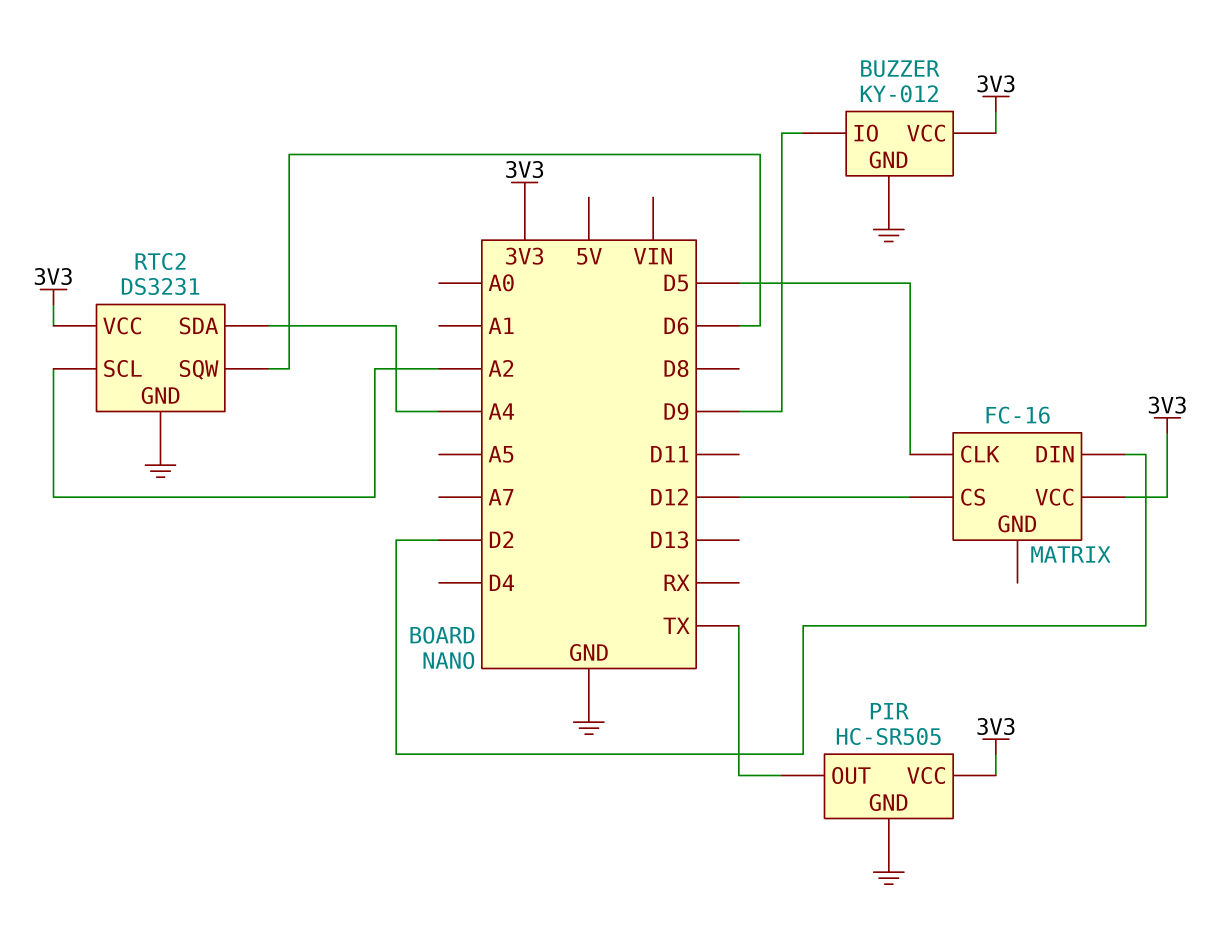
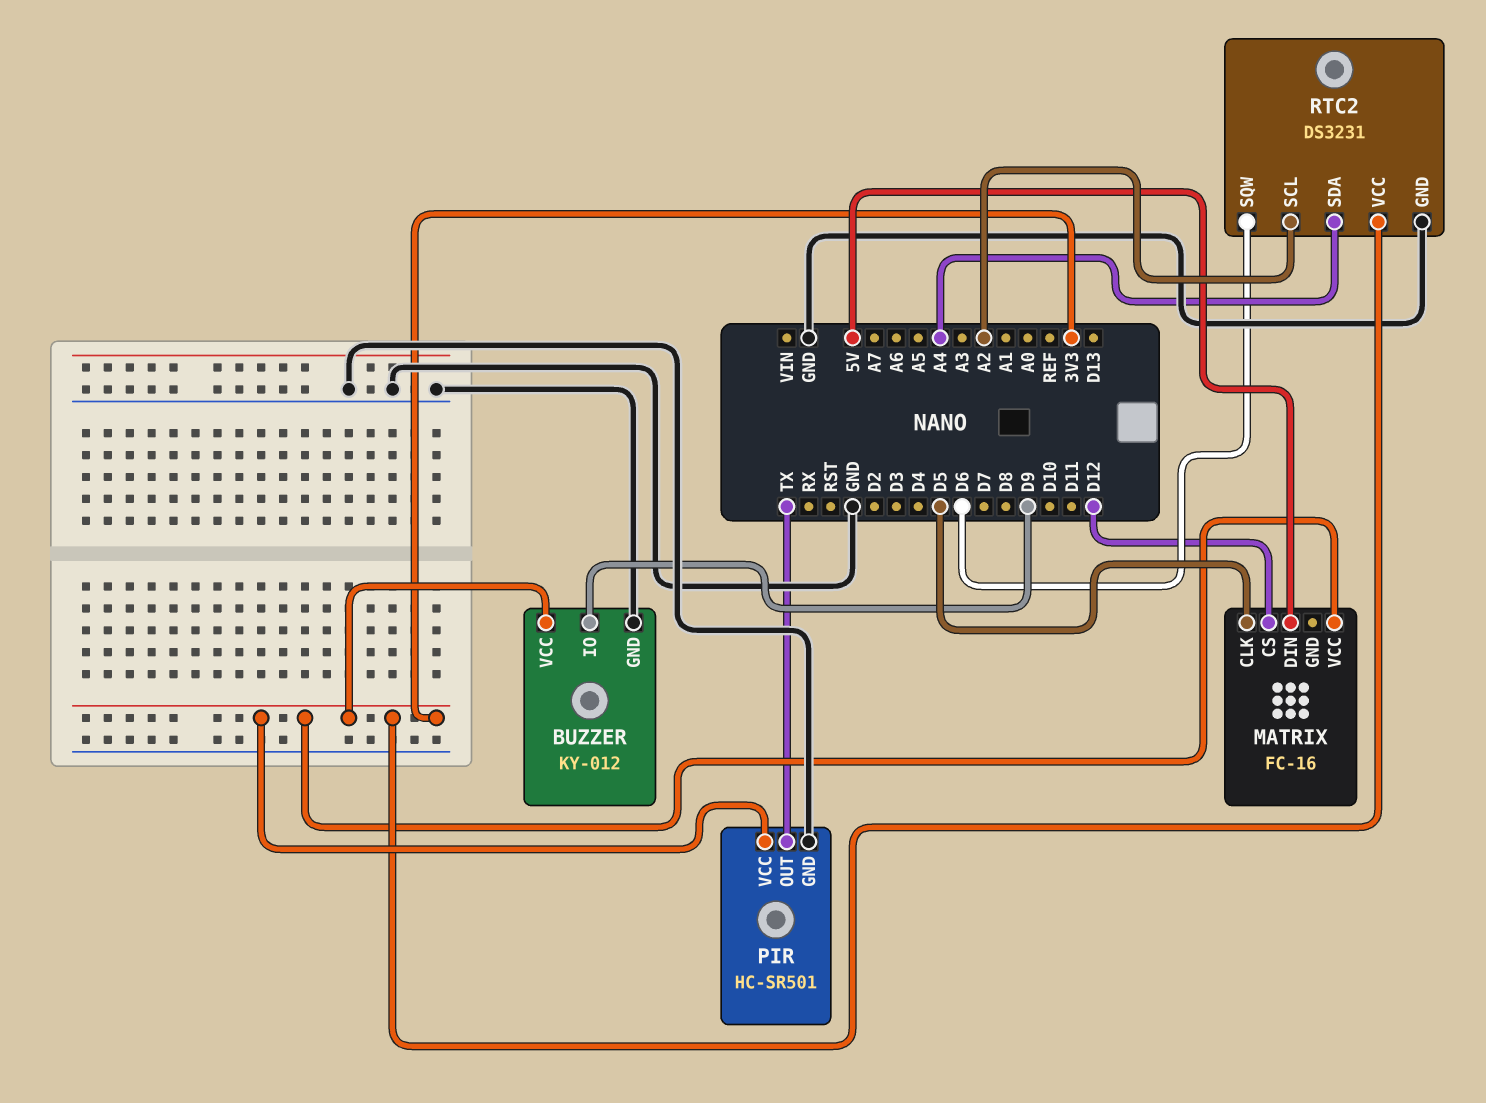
MATRIX pin DIN: D2 -> 5V
PIR: HC-SR505 -> HC-SR501

